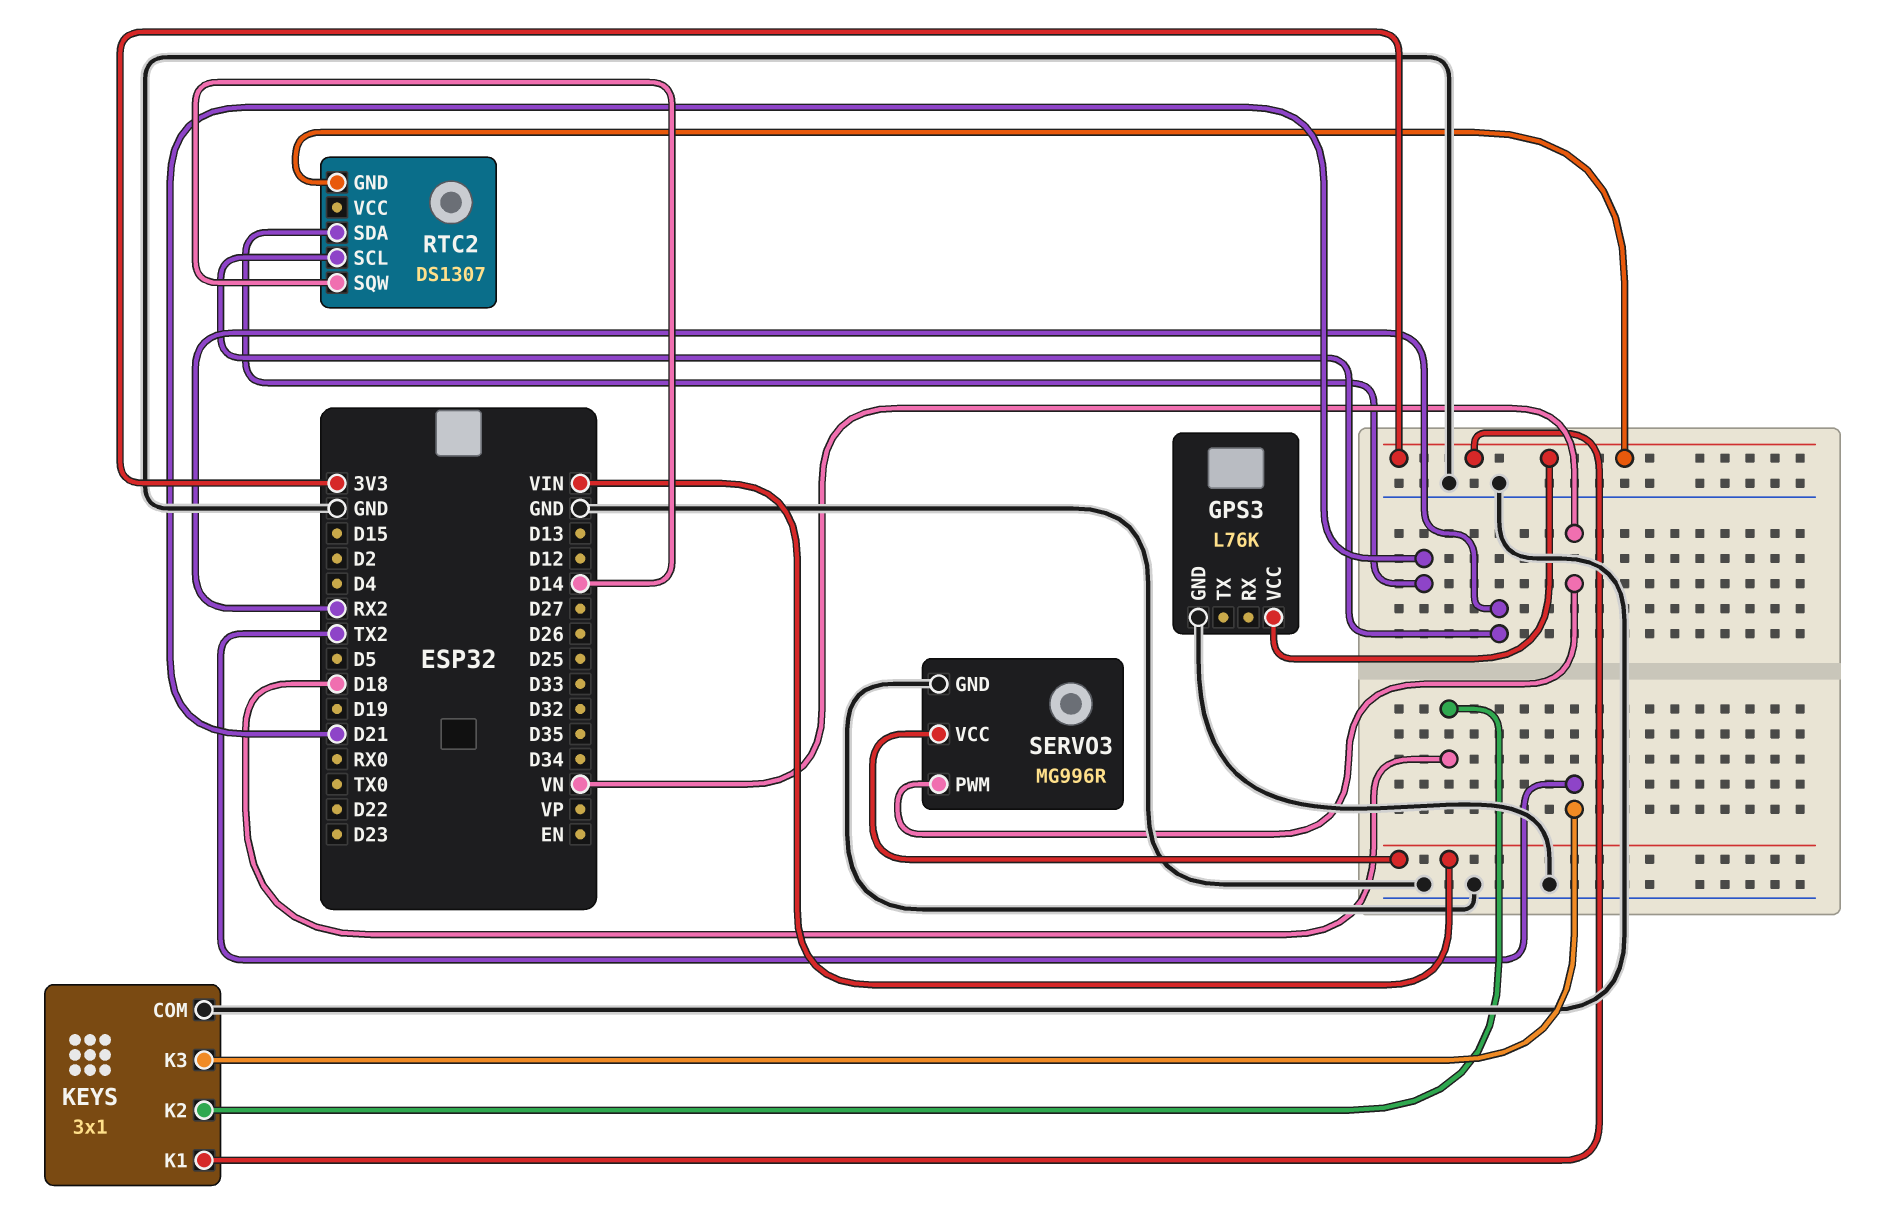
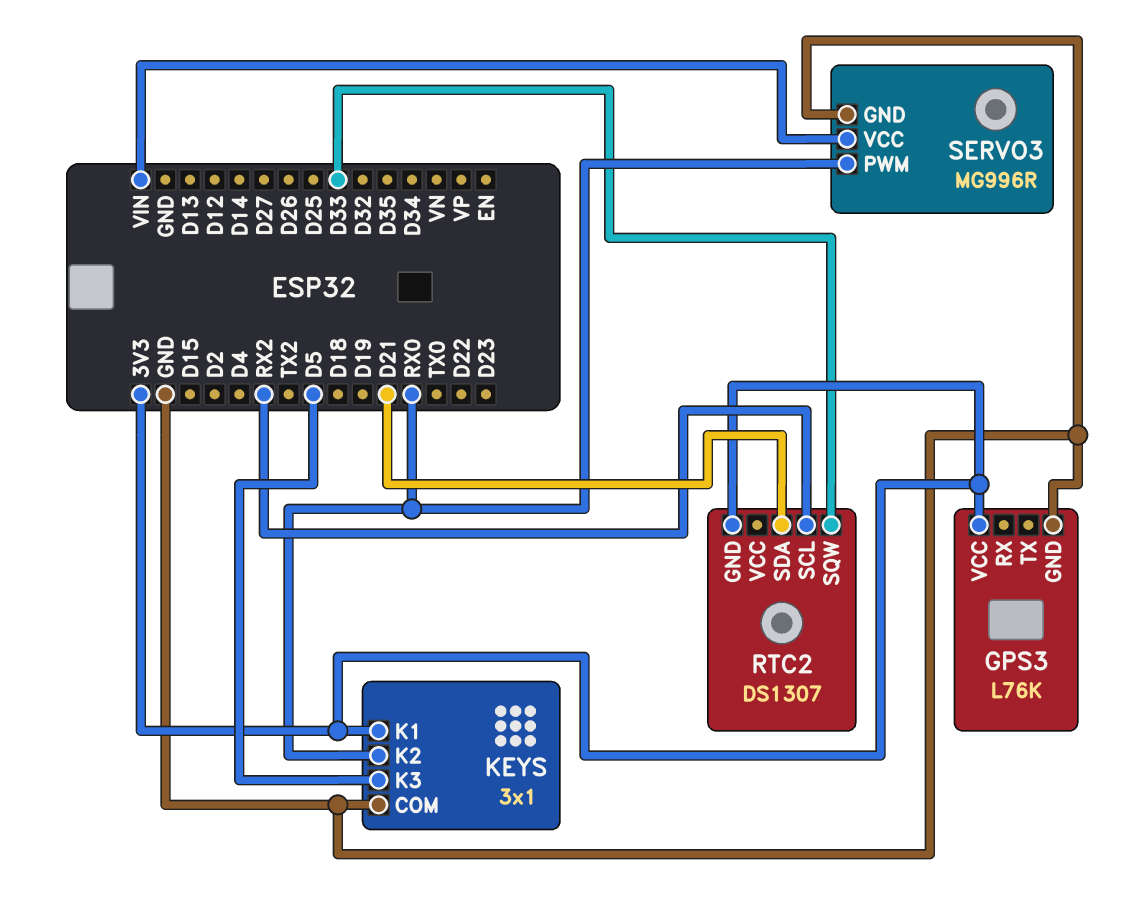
KEYS pin K2: D18 -> RX0
KEYS pin K3: TX2 -> D5
RTC2 pin SQW: D14 -> D33
SERVO3 pin PWM: VN -> RX0

